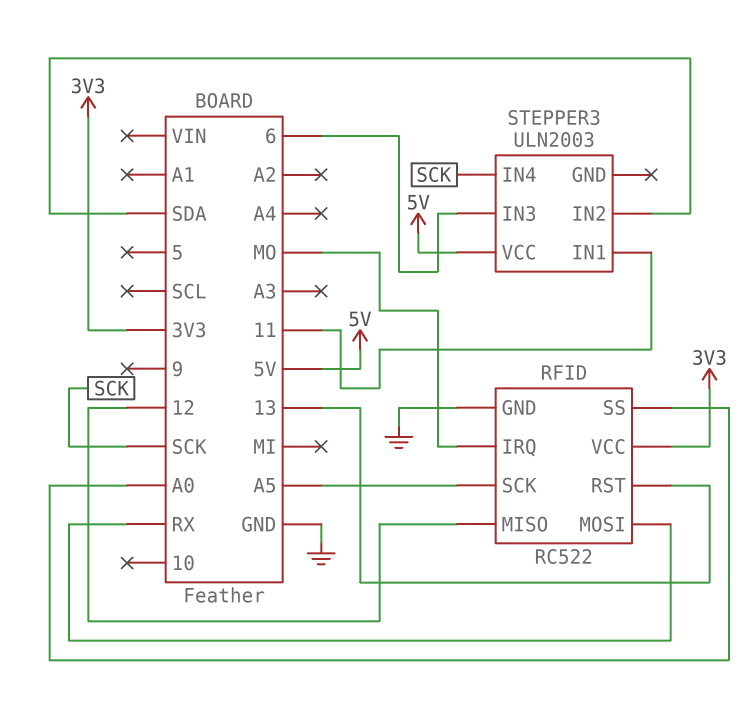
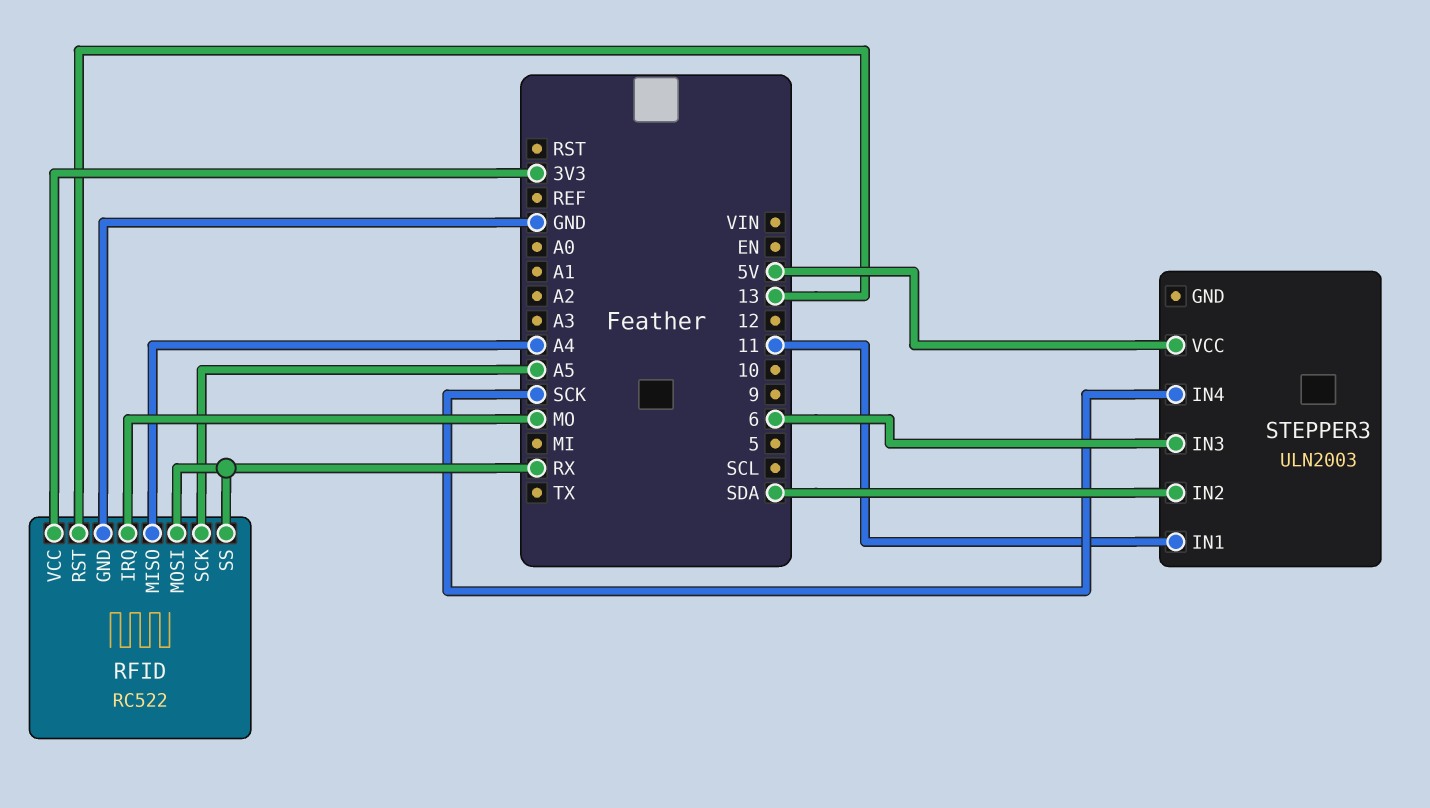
RFID pin MISO: 12 -> A4
RFID pin SS: A0 -> RX

